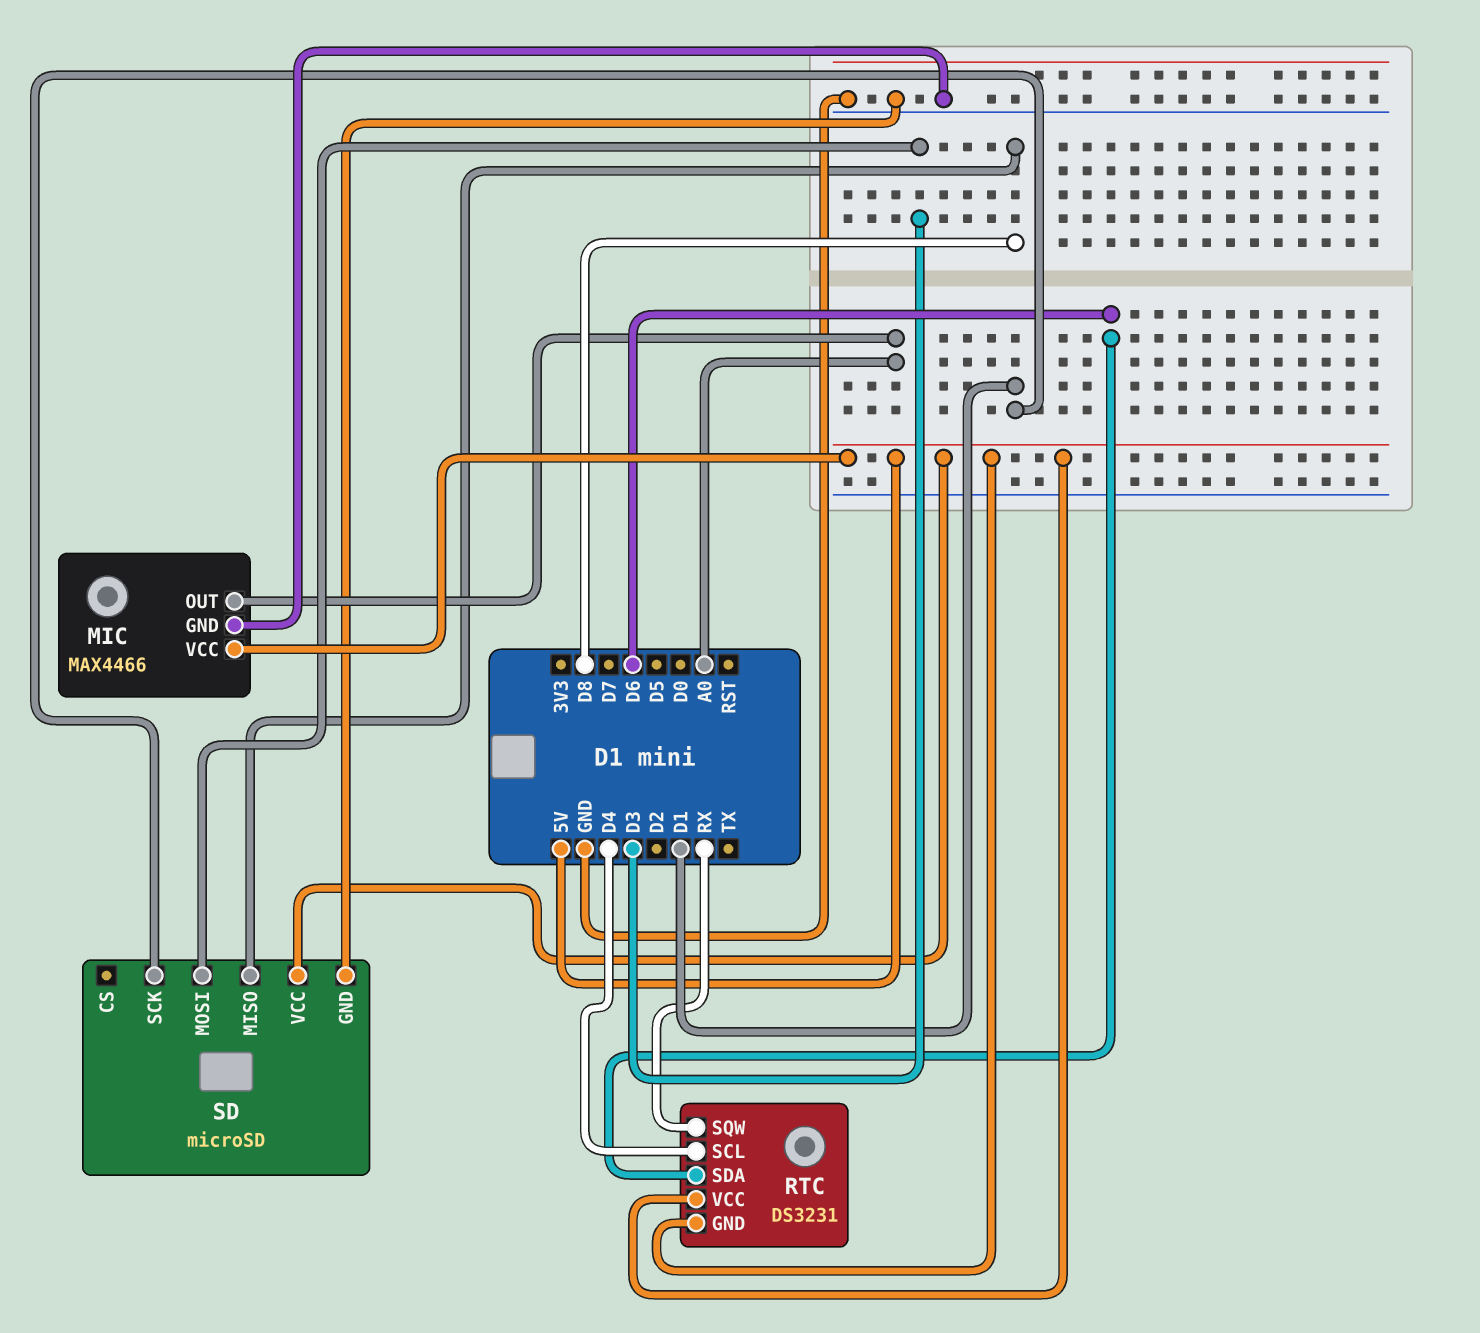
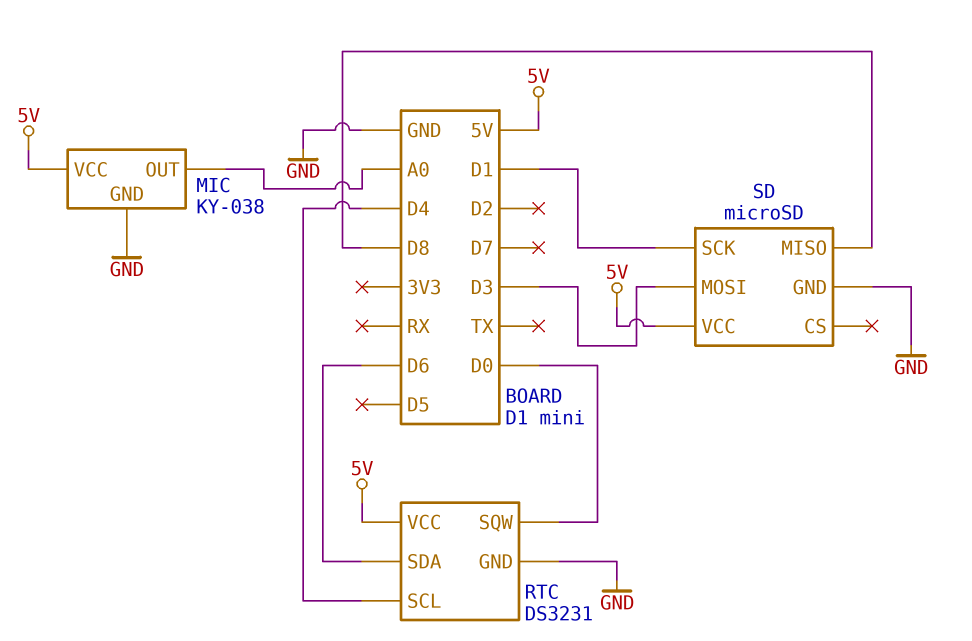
MIC: MAX4466 -> KY-038
RTC pin GND: 5V -> GND
RTC pin SQW: RX -> D0

